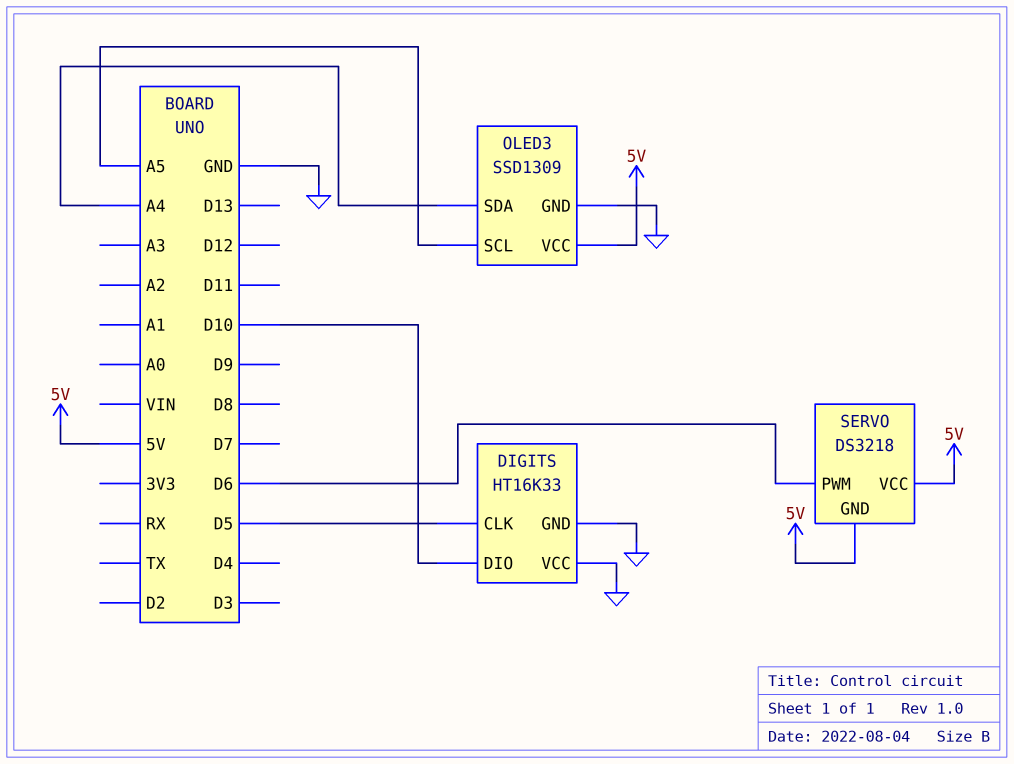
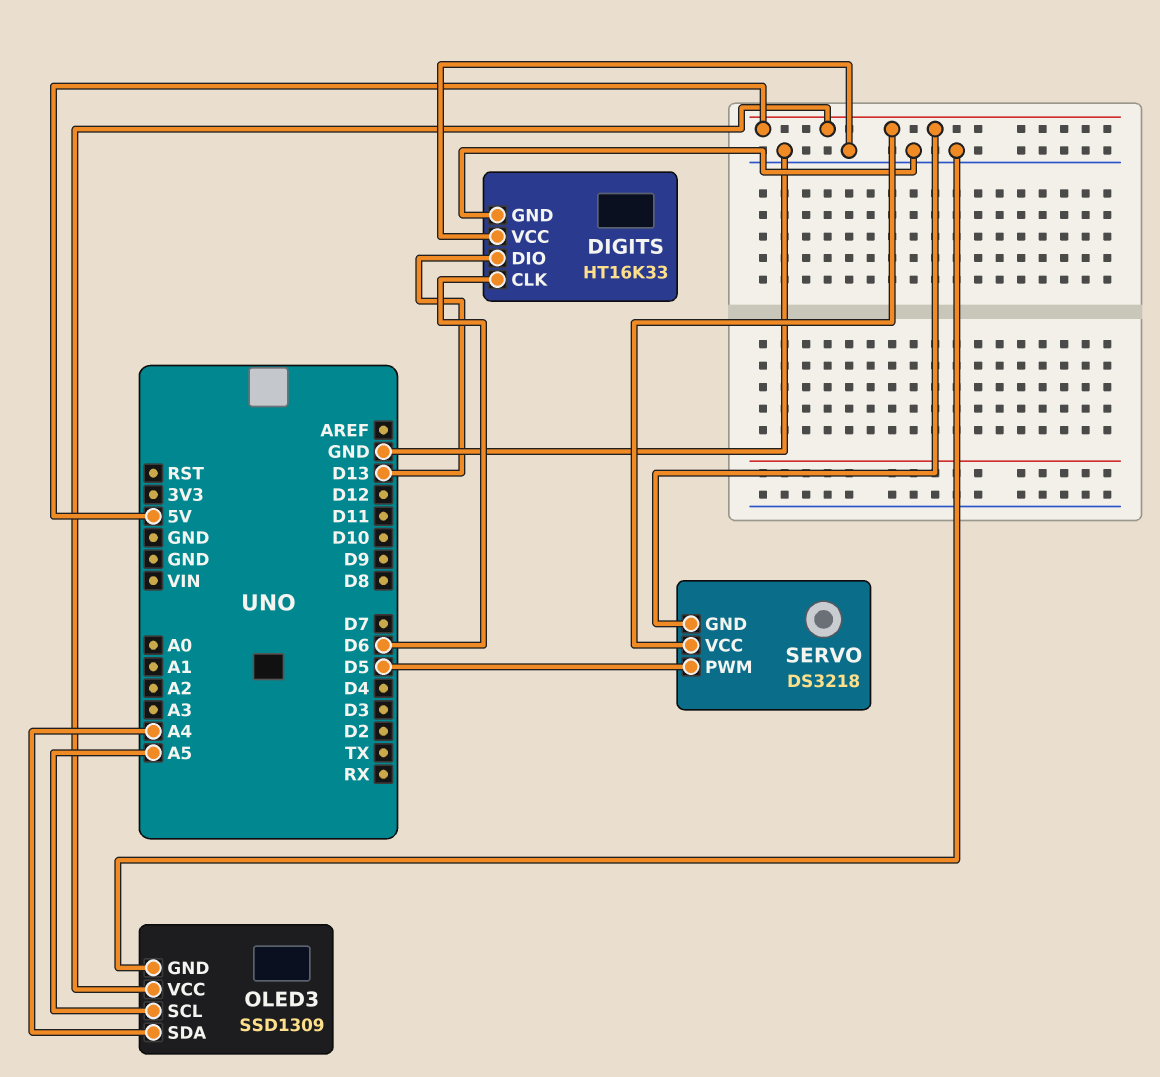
DIGITS pin CLK: D5 -> D6
DIGITS pin DIO: D10 -> D13
SERVO pin PWM: D6 -> D5

